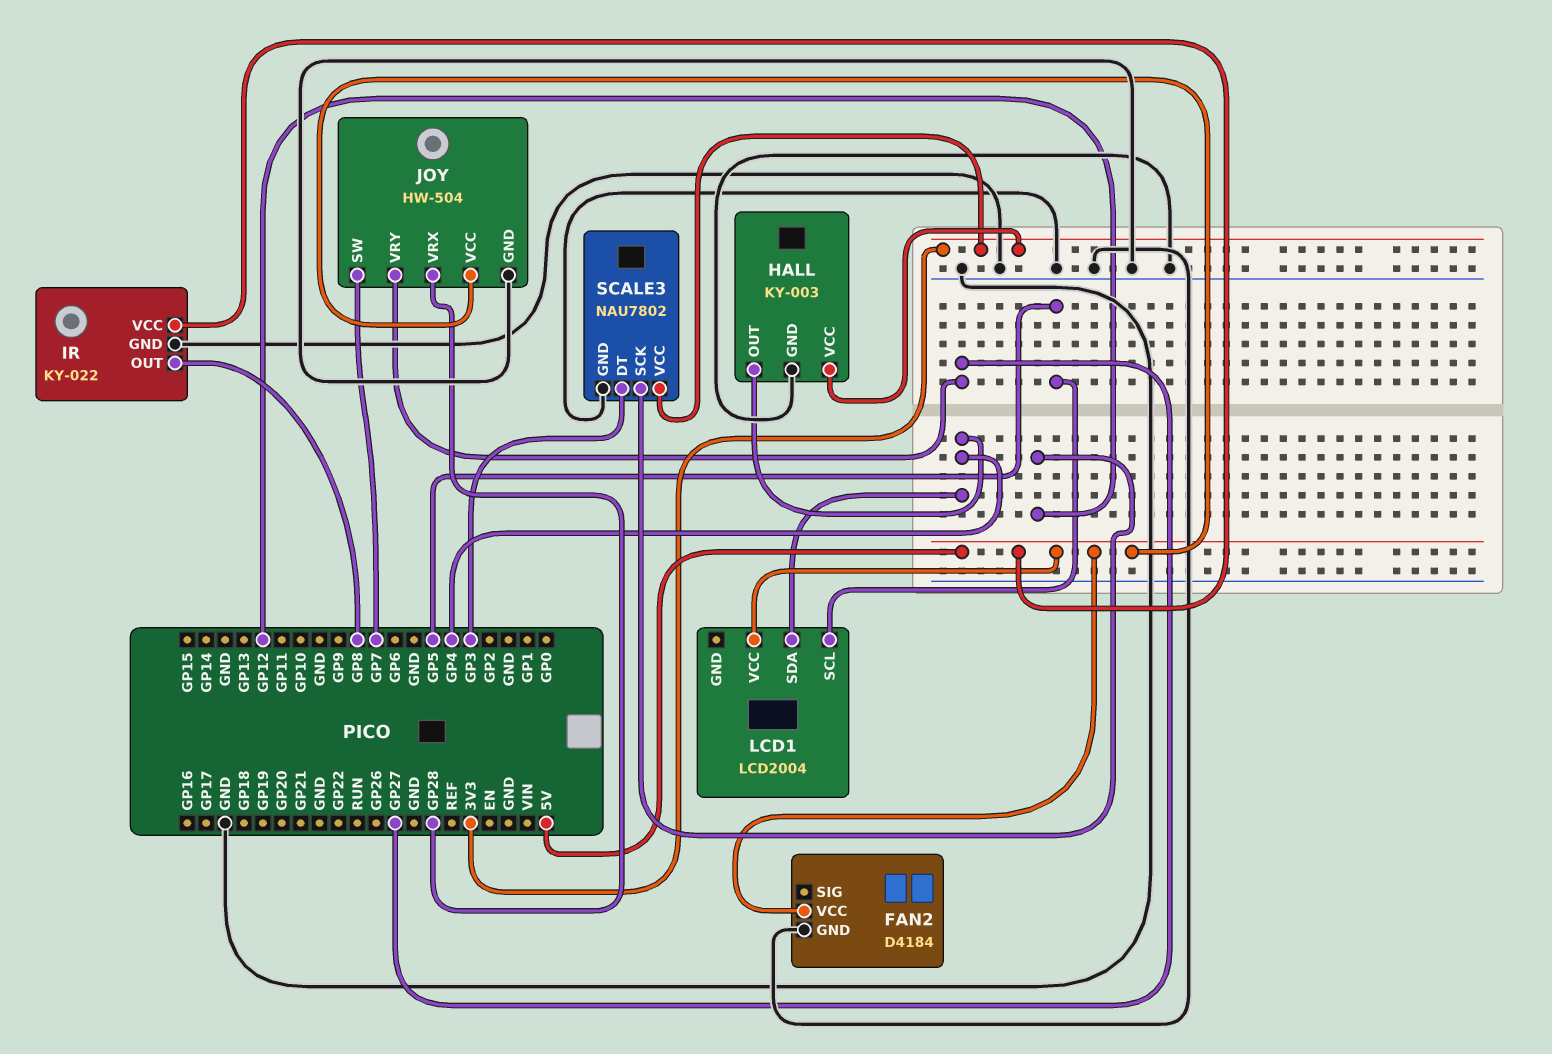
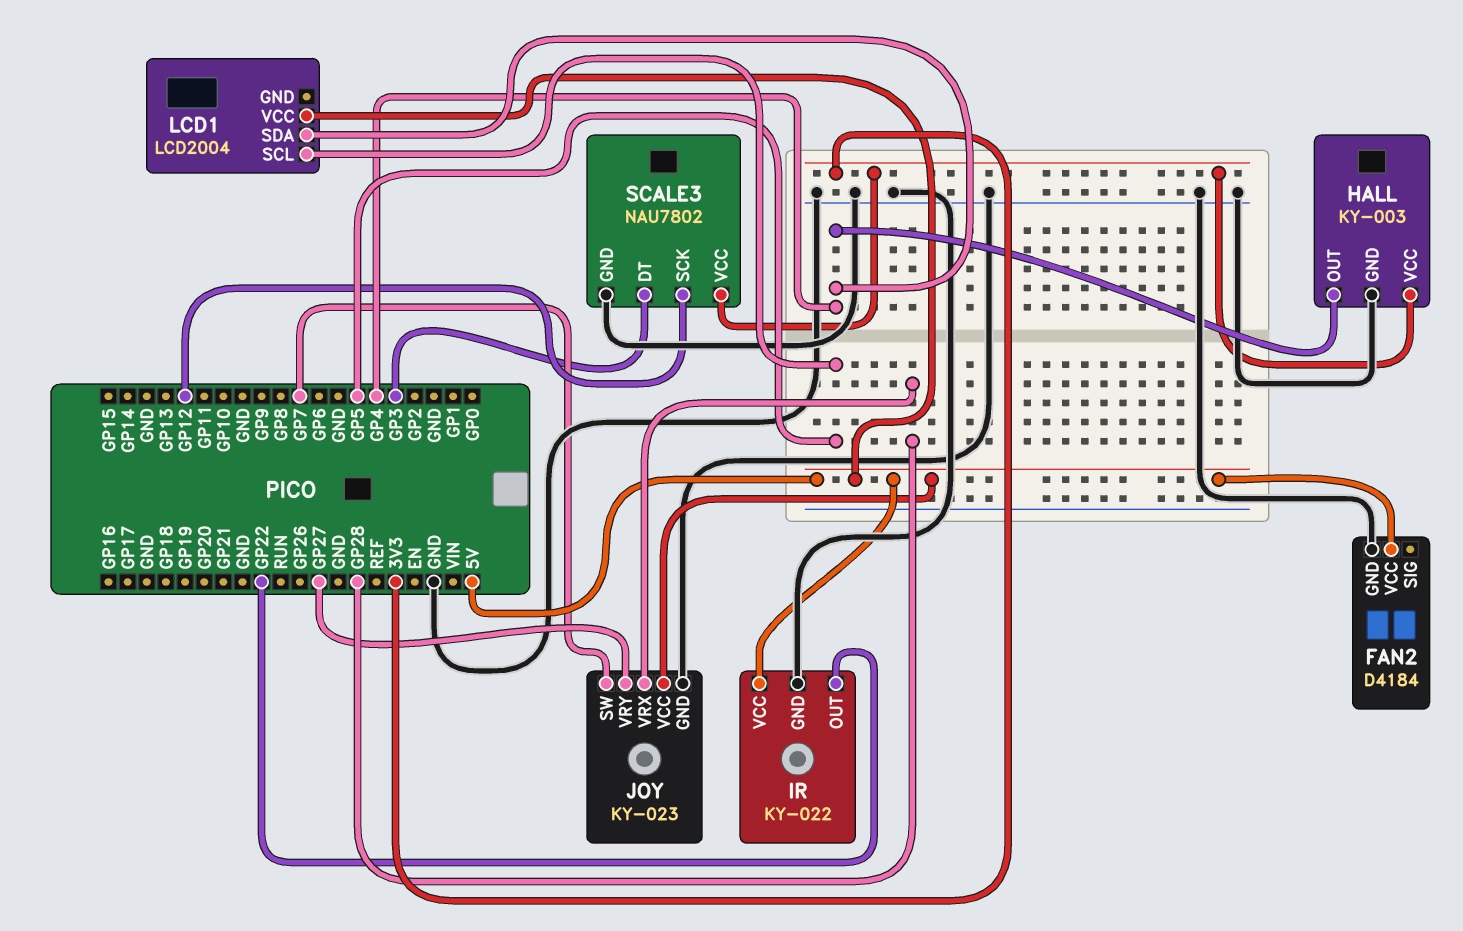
IR pin OUT: GP8 -> GP22
JOY: HW-504 -> KY-023

